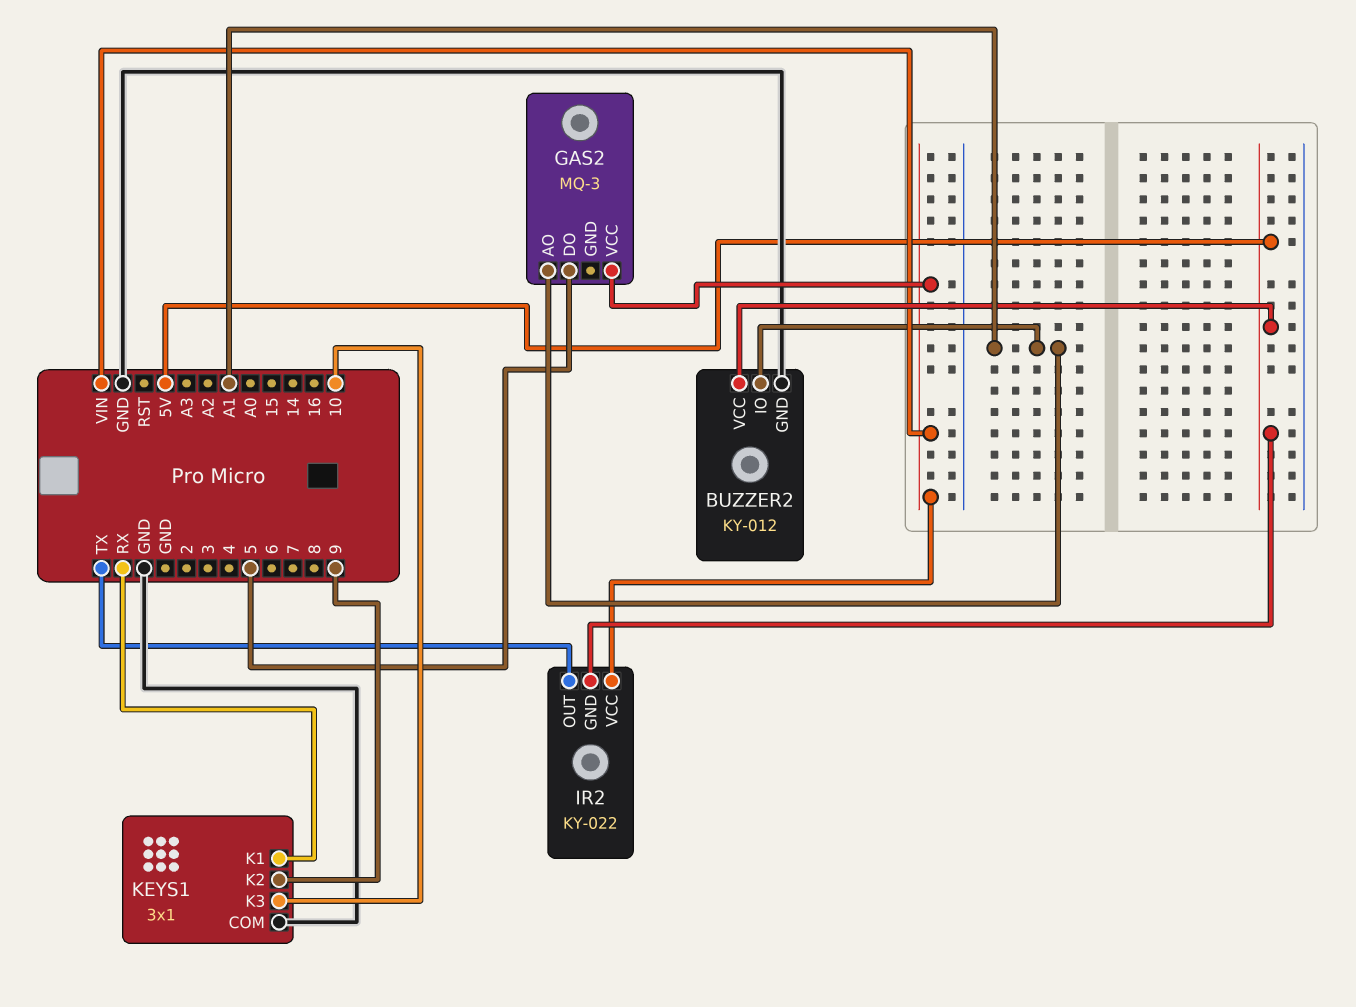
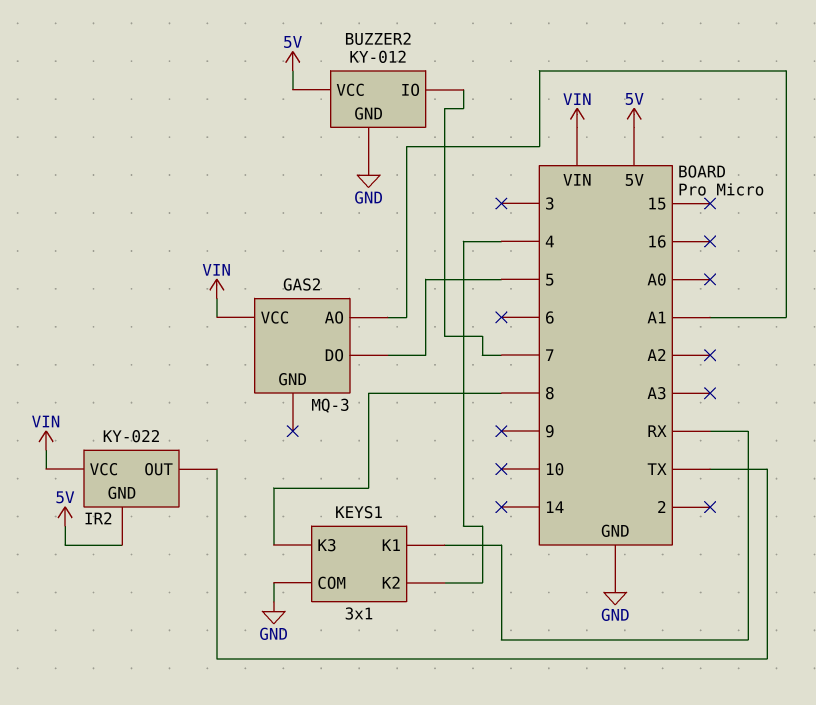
BUZZER2 pin IO: A1 -> 7
KEYS1 pin K2: 9 -> 4
KEYS1 pin K3: 10 -> 8

